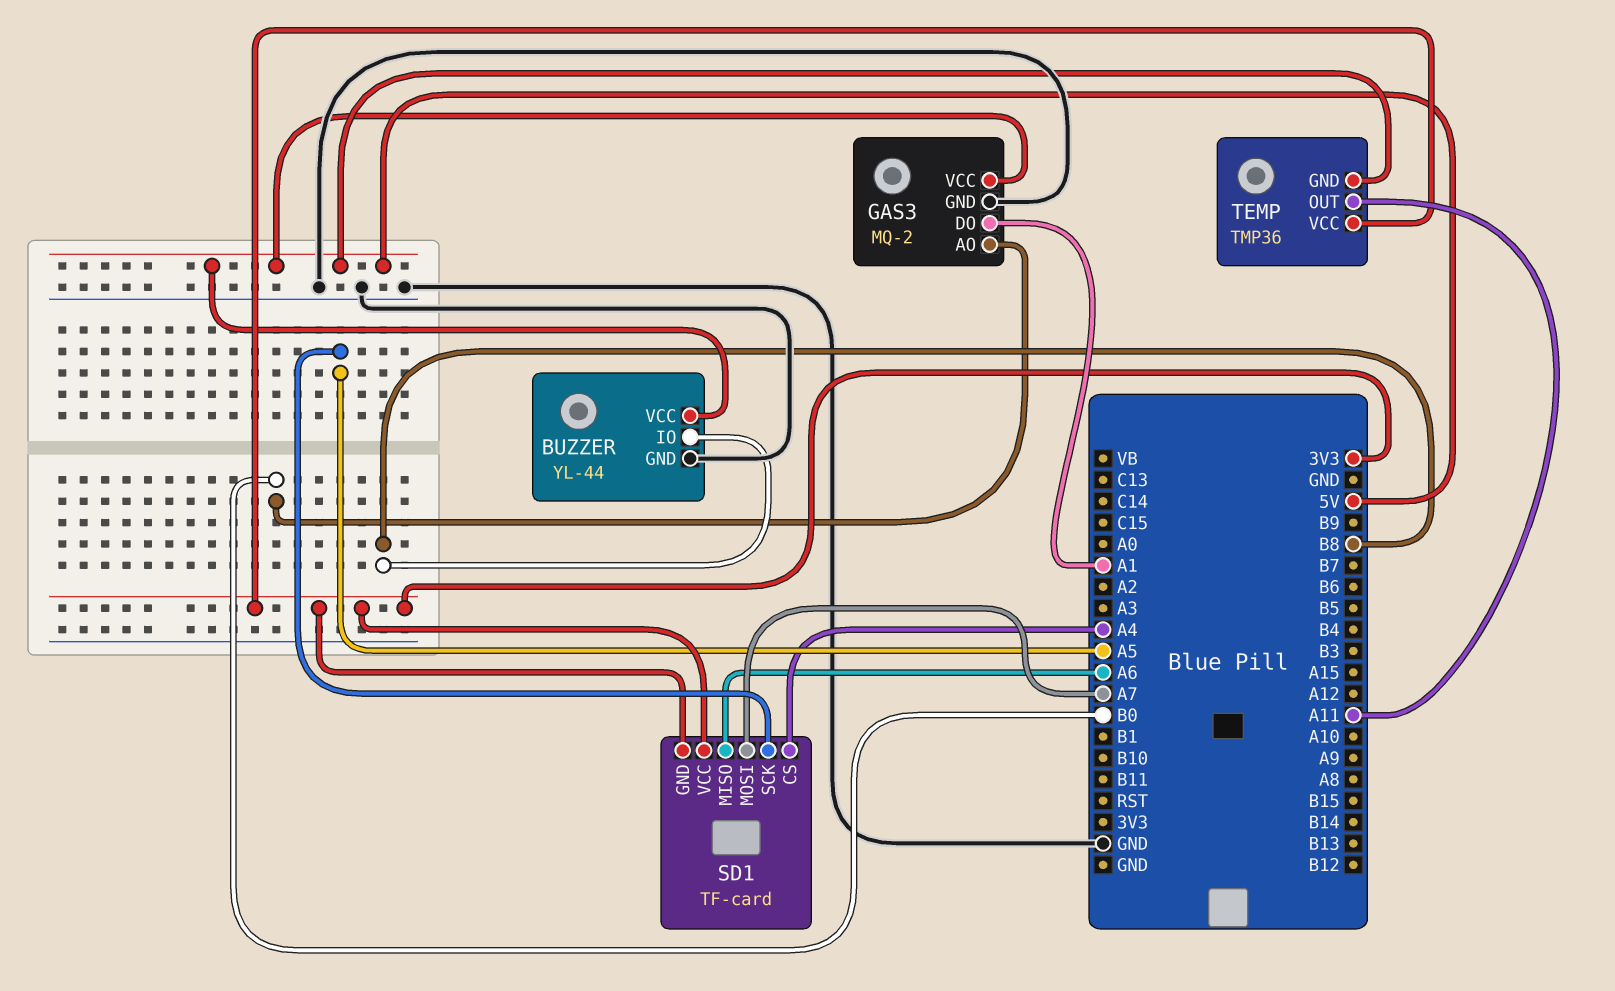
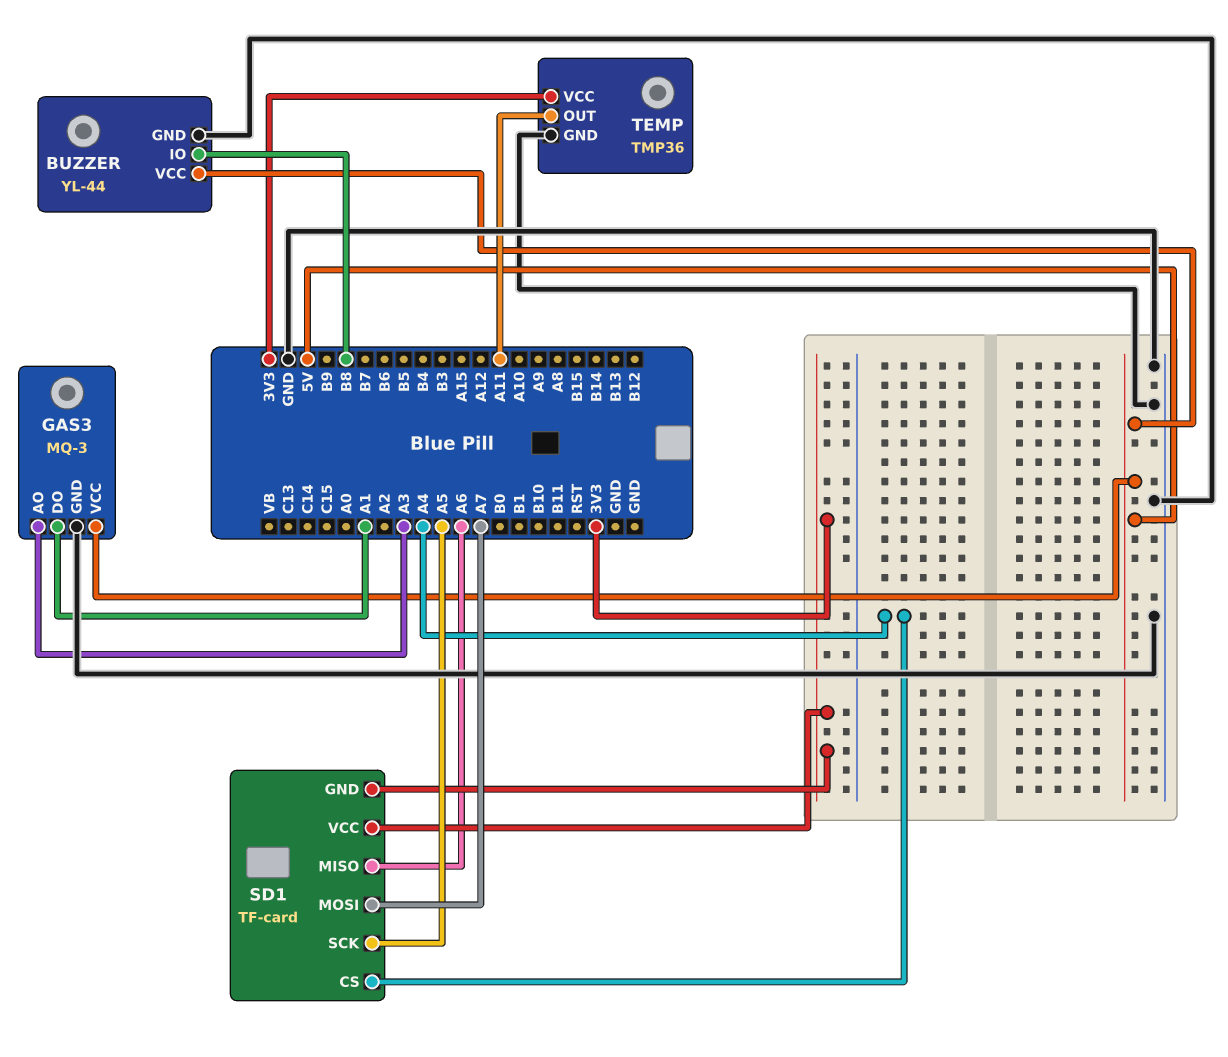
GAS3: MQ-2 -> MQ-3
GAS3 pin AO: B0 -> A3
TEMP pin GND: 5V -> GND

